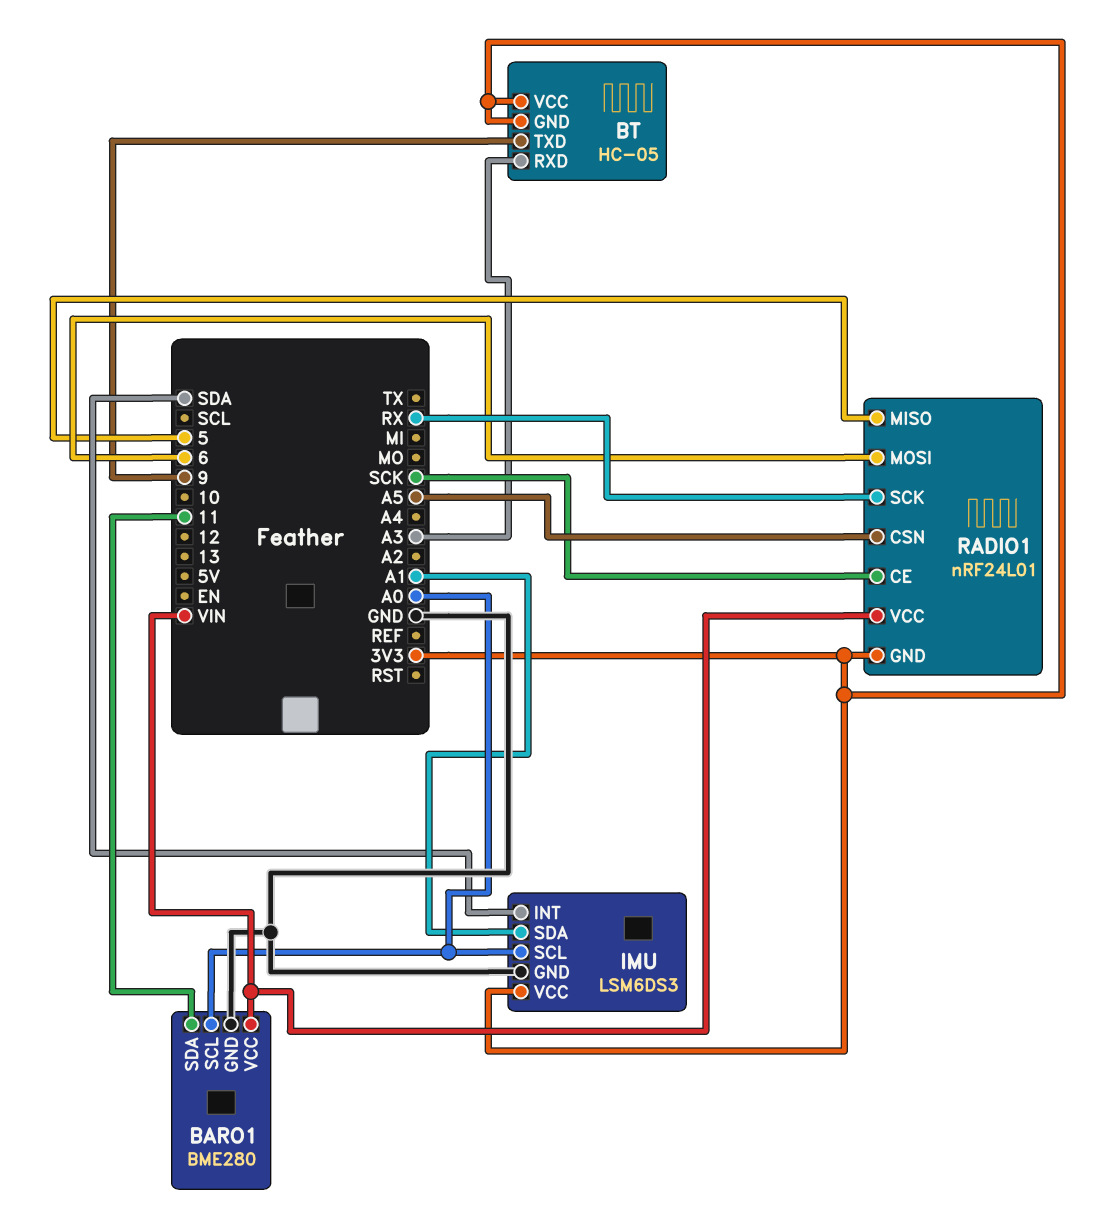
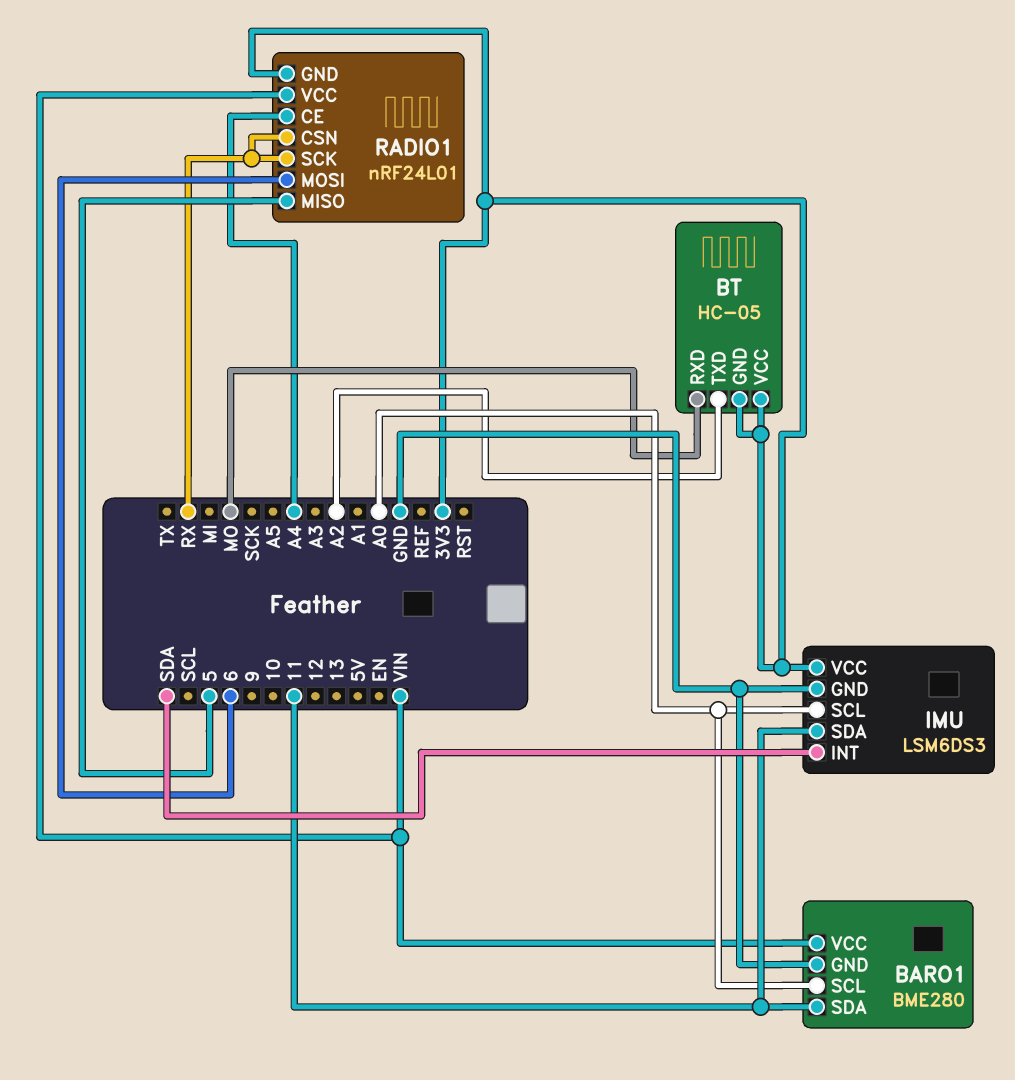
BT pin RXD: A3 -> MO
BT pin TXD: 9 -> A2
IMU pin SDA: A1 -> 11
RADIO1 pin CE: SCK -> A4
RADIO1 pin CSN: A5 -> RX

